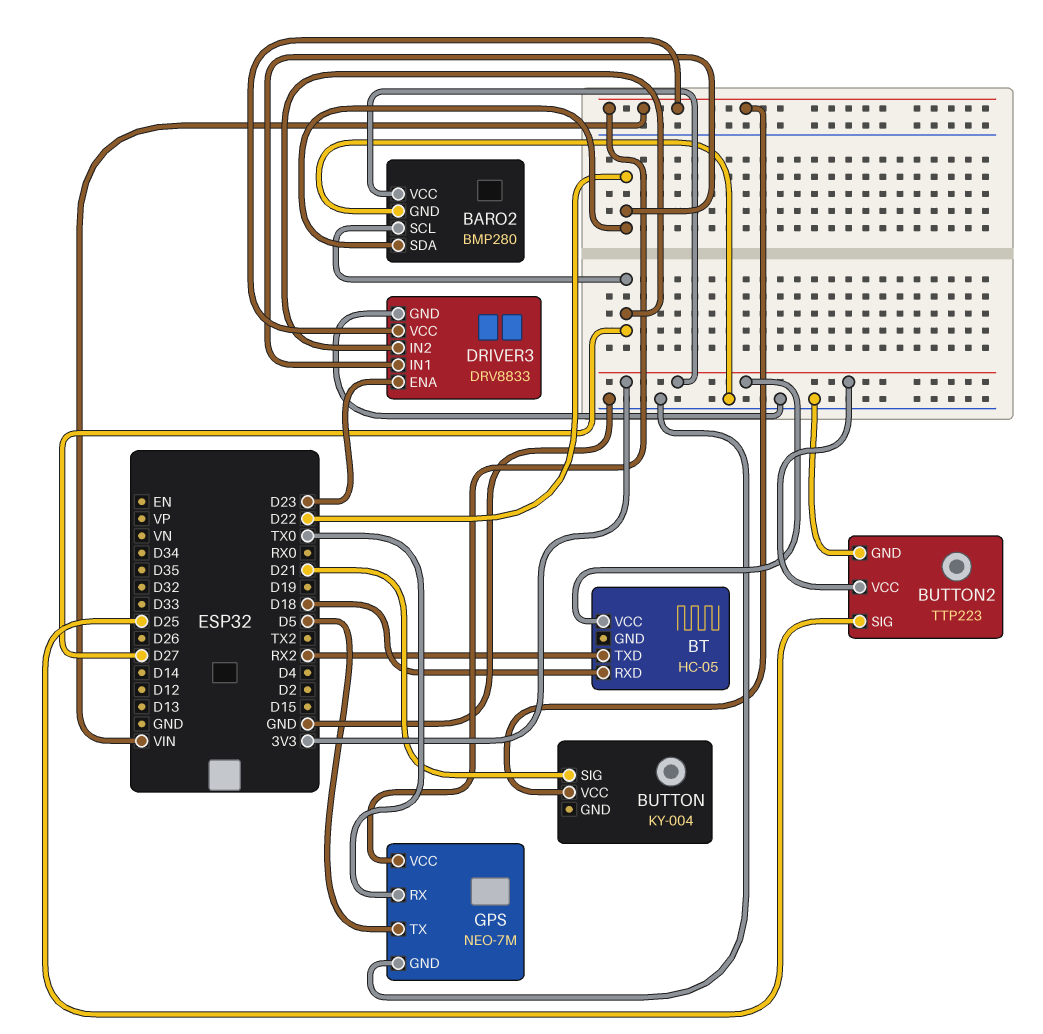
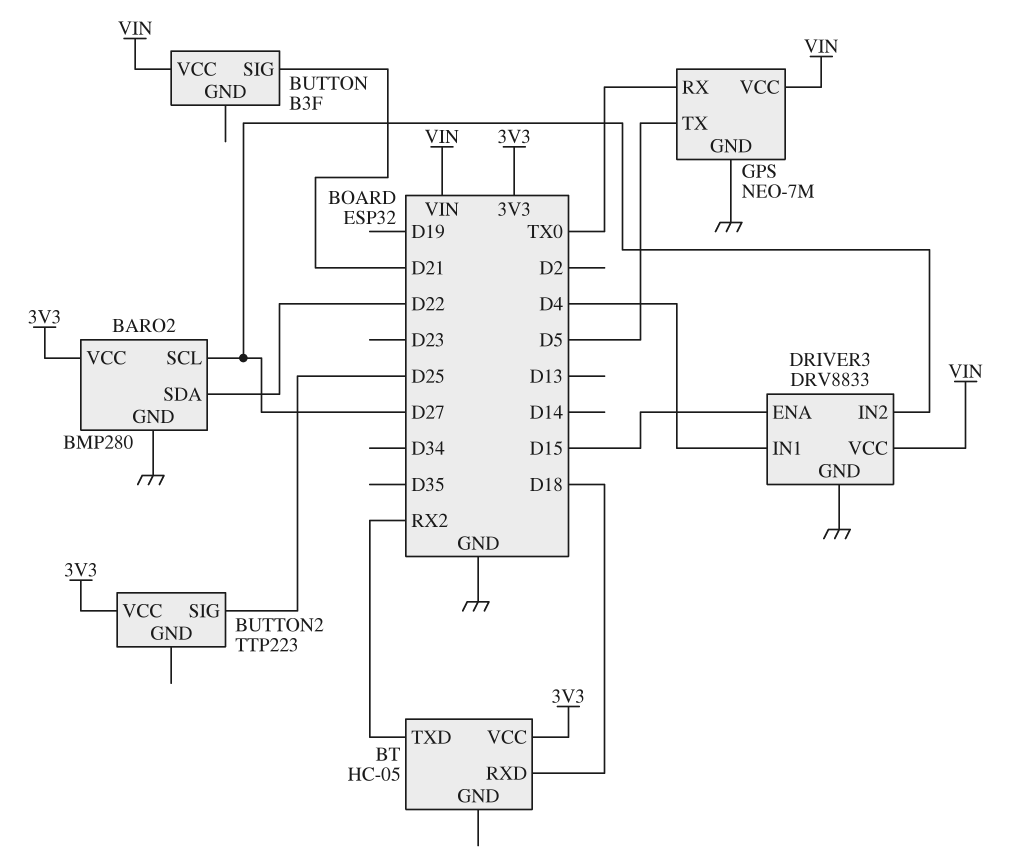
BUTTON: KY-004 -> B3F
BUTTON2 pin GND: GND -> none
DRIVER3 pin ENA: D23 -> D15
DRIVER3 pin IN1: D22 -> D4

